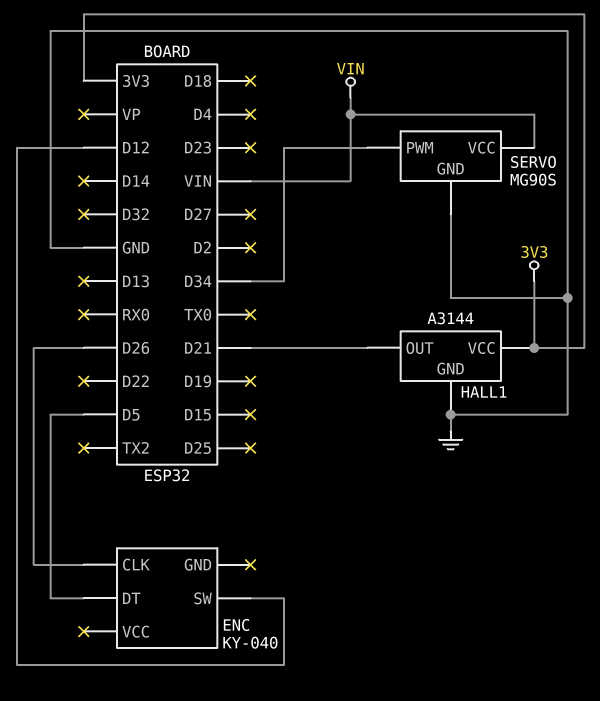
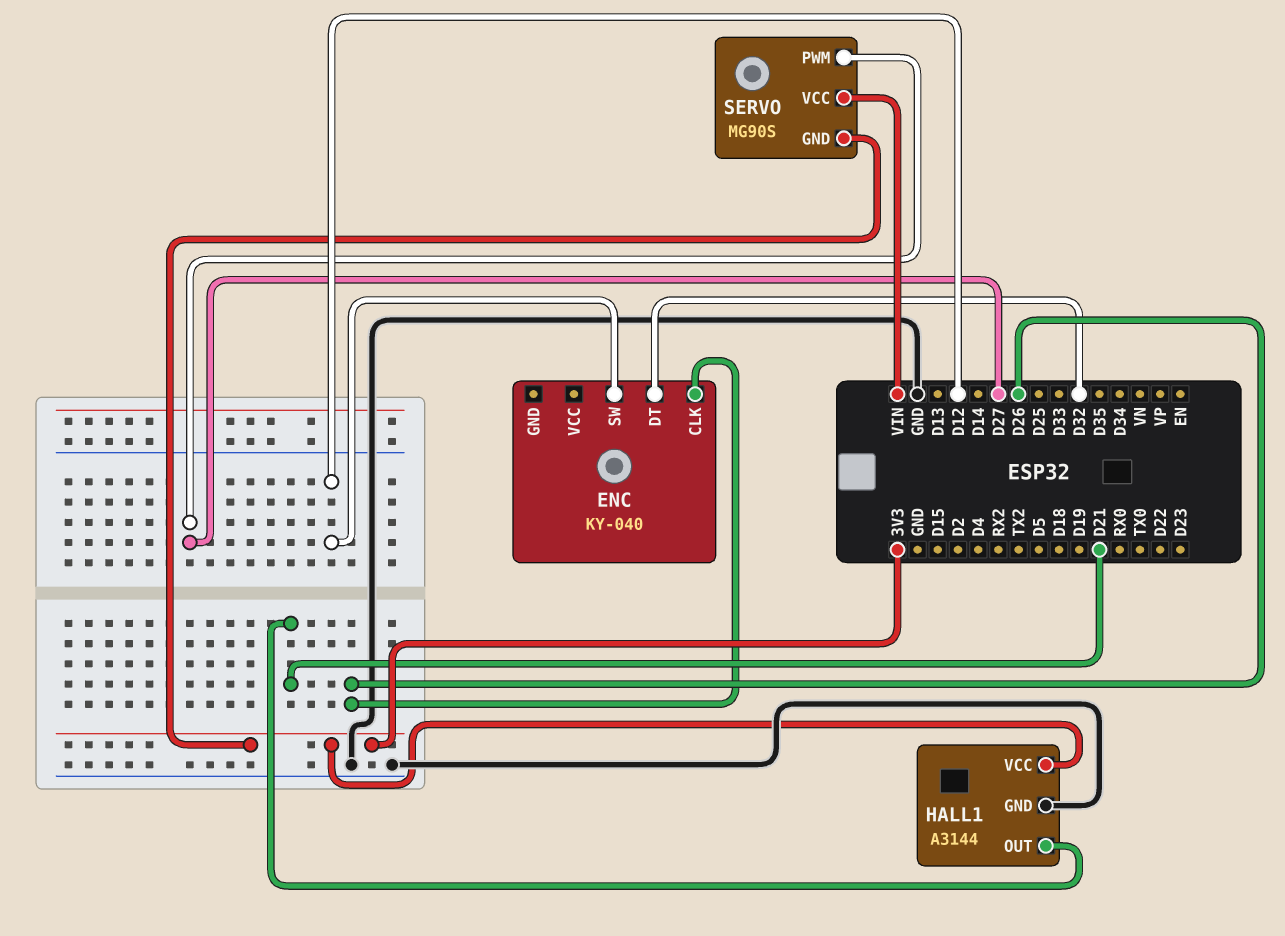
ENC pin DT: D5 -> D32
SERVO pin GND: GND -> 3V3
SERVO pin PWM: D34 -> D27

